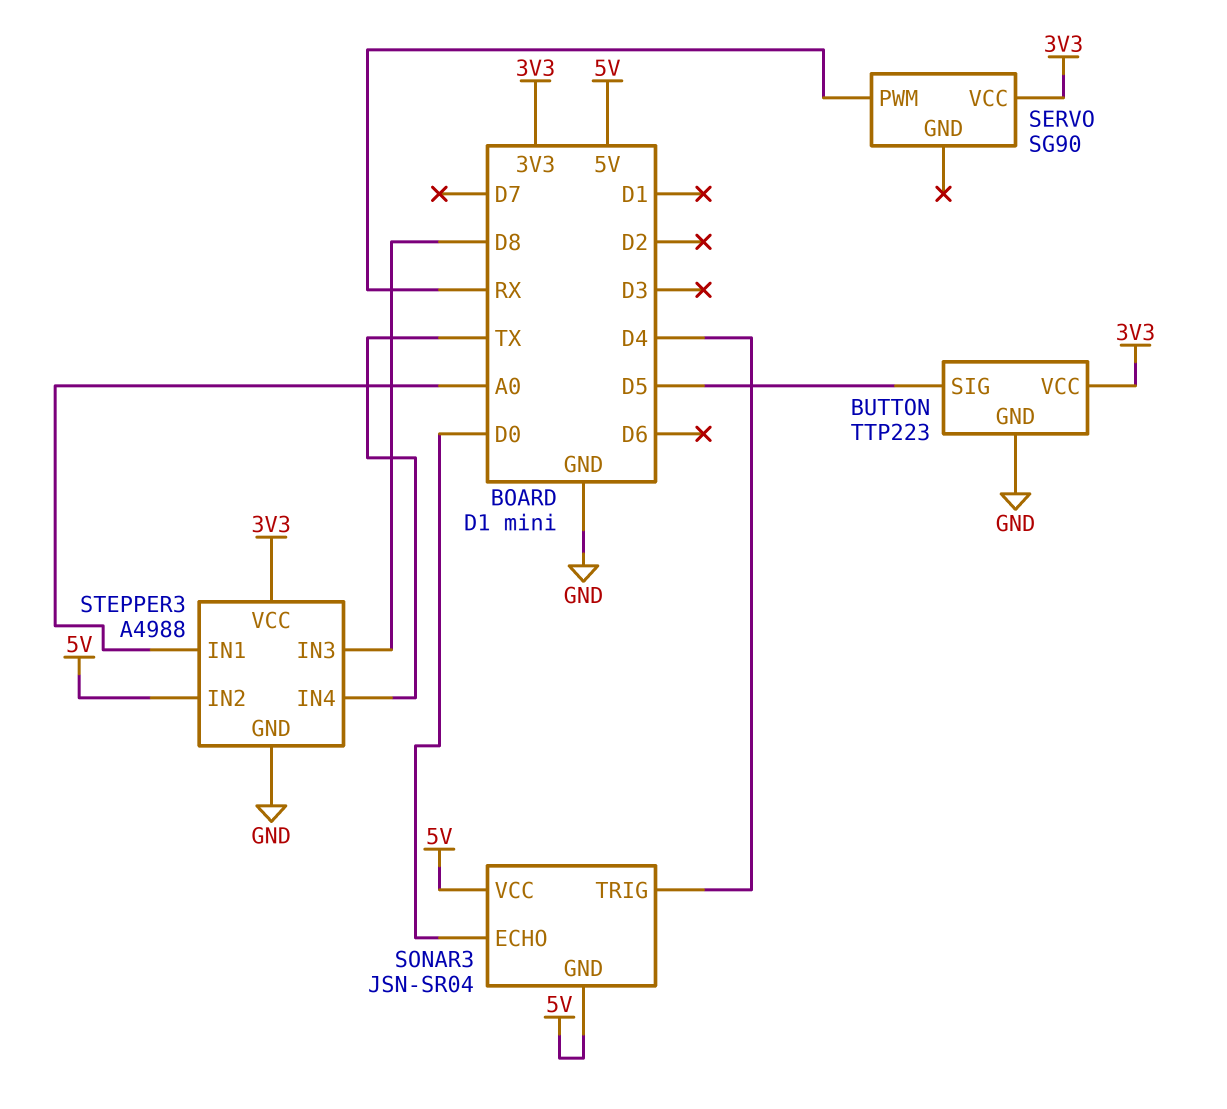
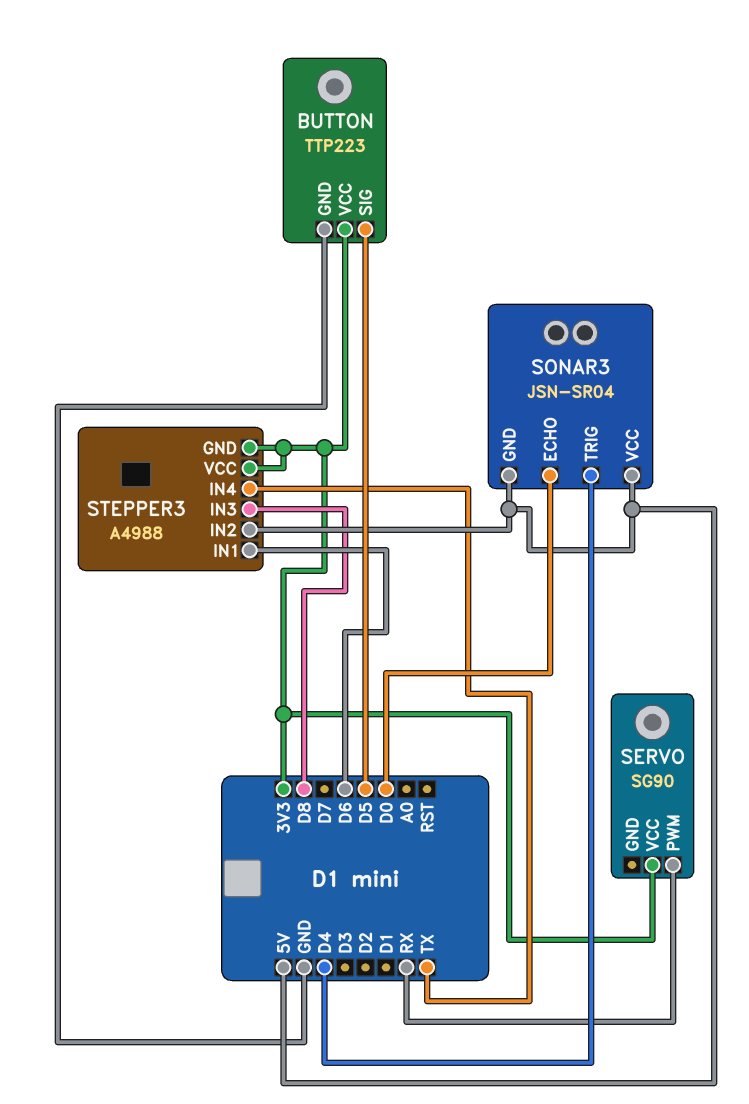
STEPPER3 pin GND: GND -> 3V3
STEPPER3 pin IN1: A0 -> D6

